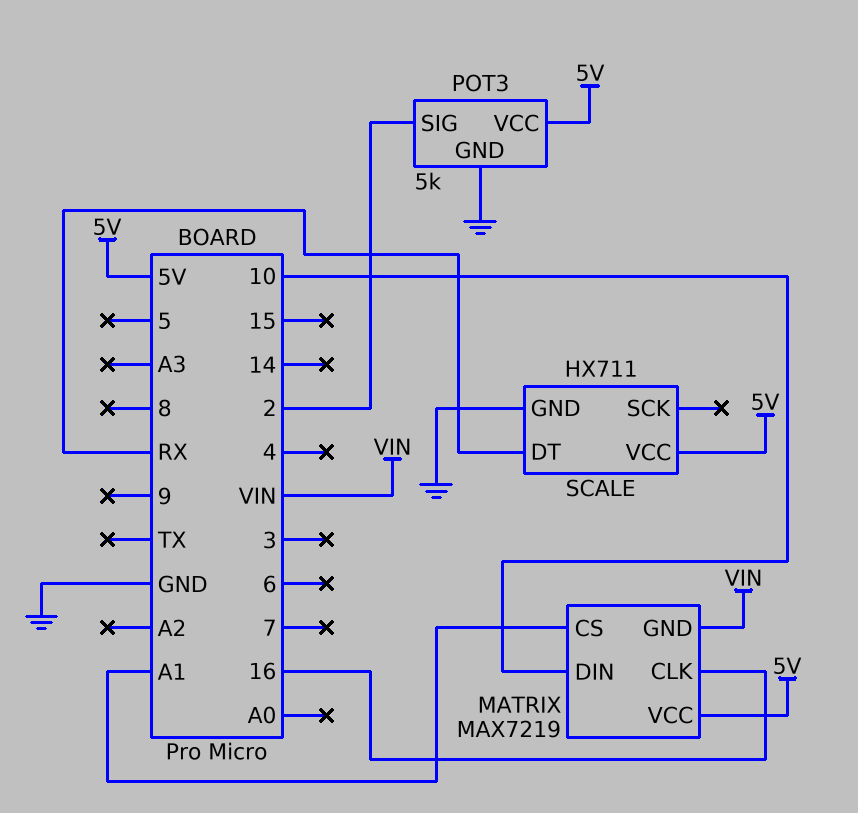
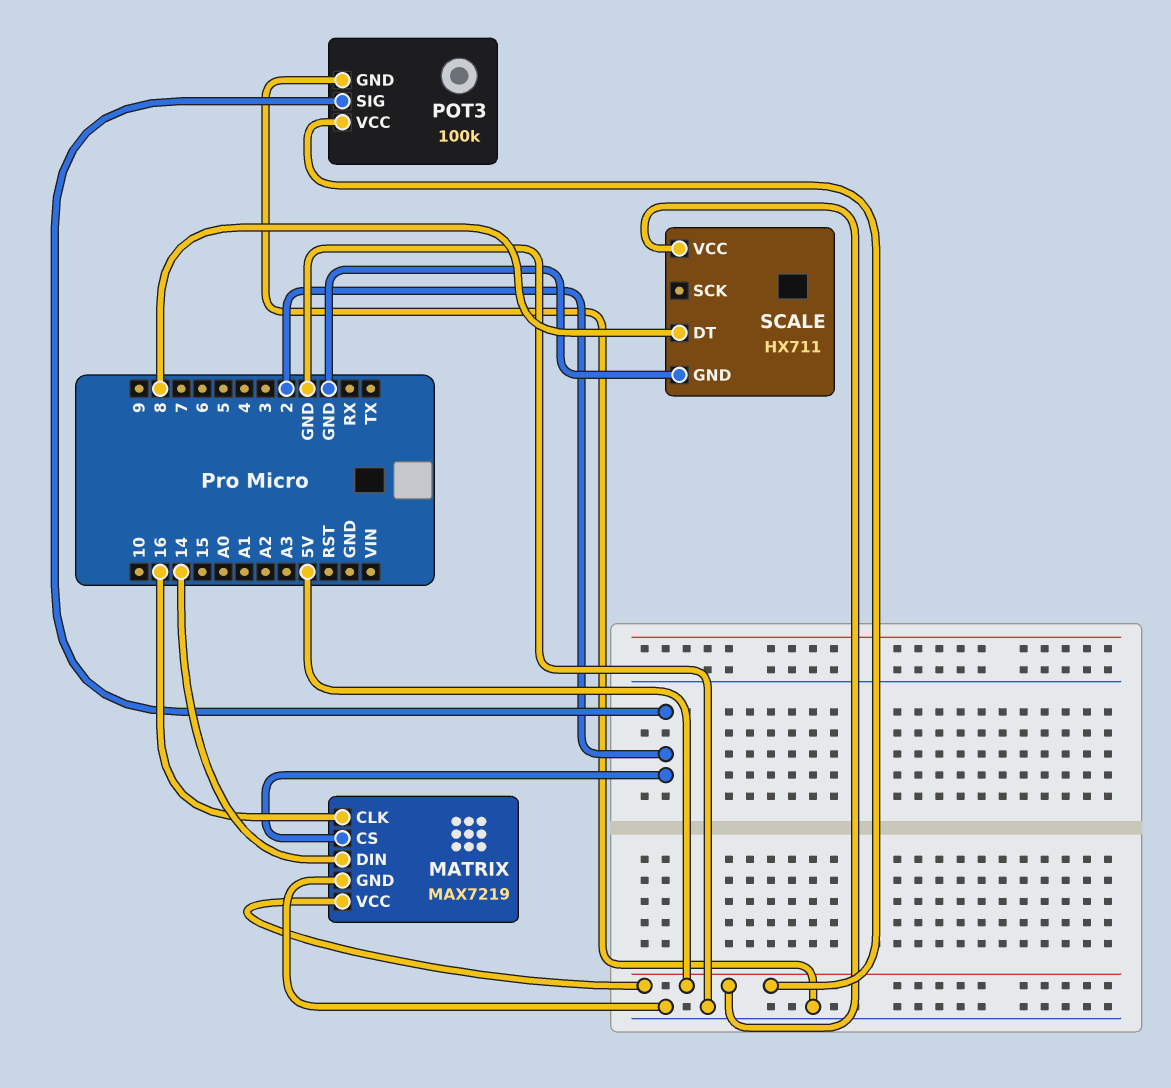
MATRIX pin CS: A1 -> 2
MATRIX pin DIN: 10 -> 14
MATRIX pin GND: VIN -> GND
POT3: 5k -> 100k
SCALE pin DT: RX -> 8

